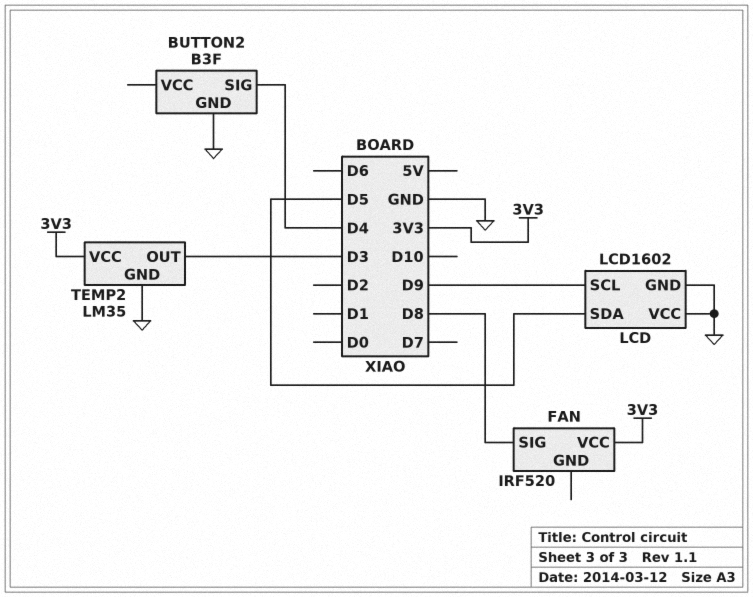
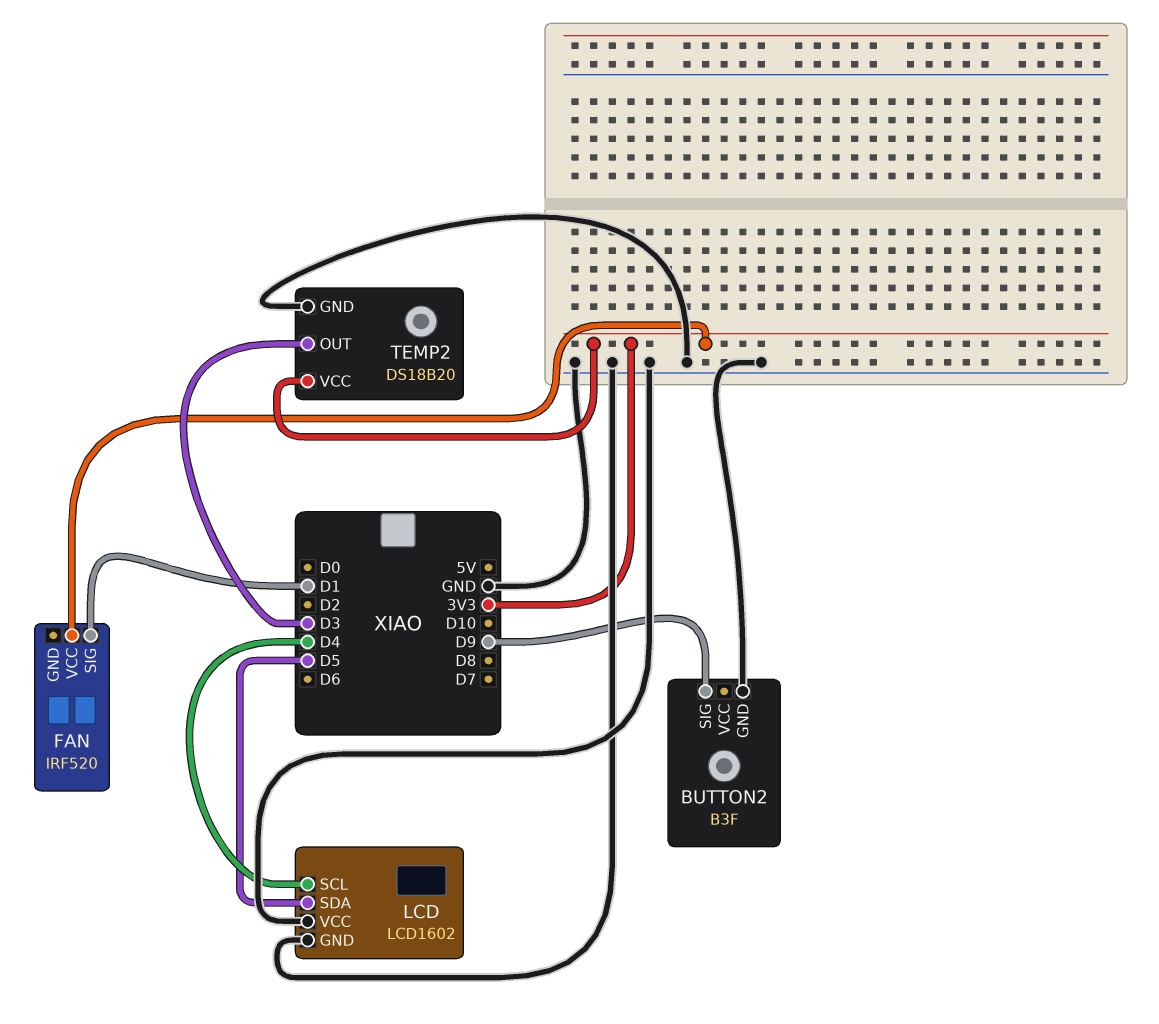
BUTTON2 pin SIG: D4 -> D9
FAN pin SIG: D8 -> D1
LCD pin SCL: D9 -> D4
TEMP2: LM35 -> DS18B20

